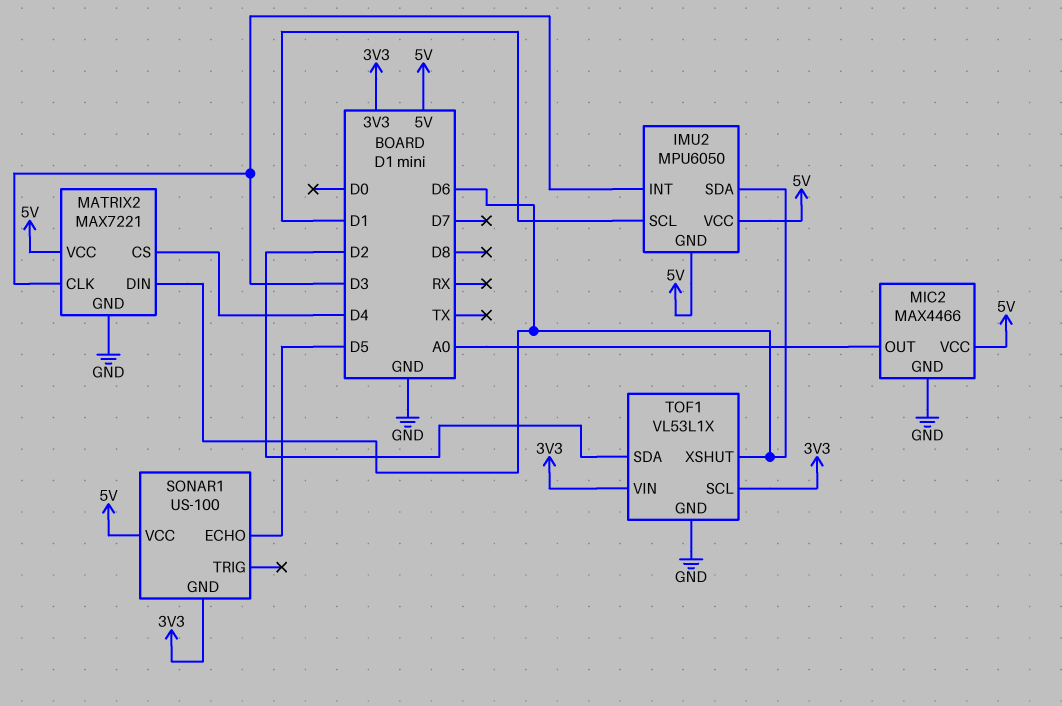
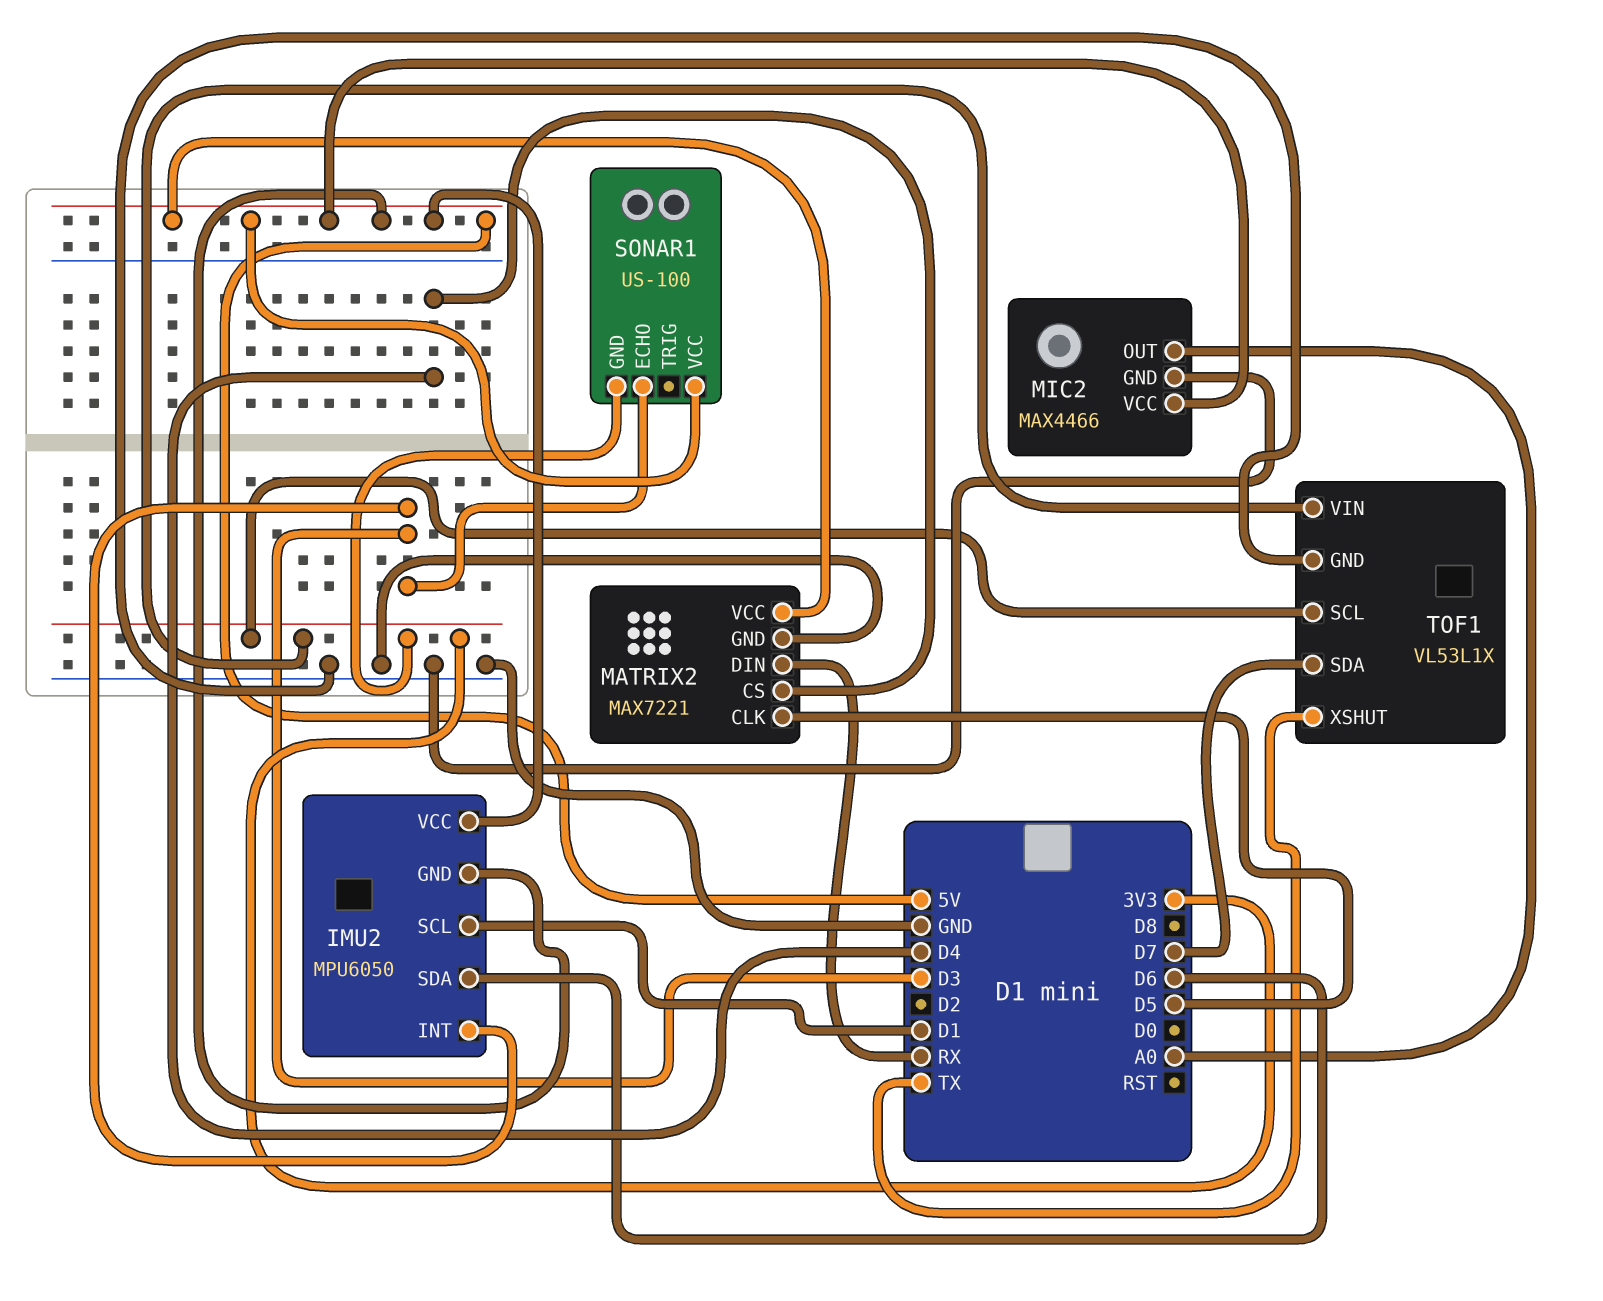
MATRIX2 pin CLK: D3 -> D5
MATRIX2 pin DIN: D6 -> RX
SONAR1 pin ECHO: D5 -> D3
TOF1 pin SDA: D2 -> D7
TOF1 pin XSHUT: D6 -> TX

